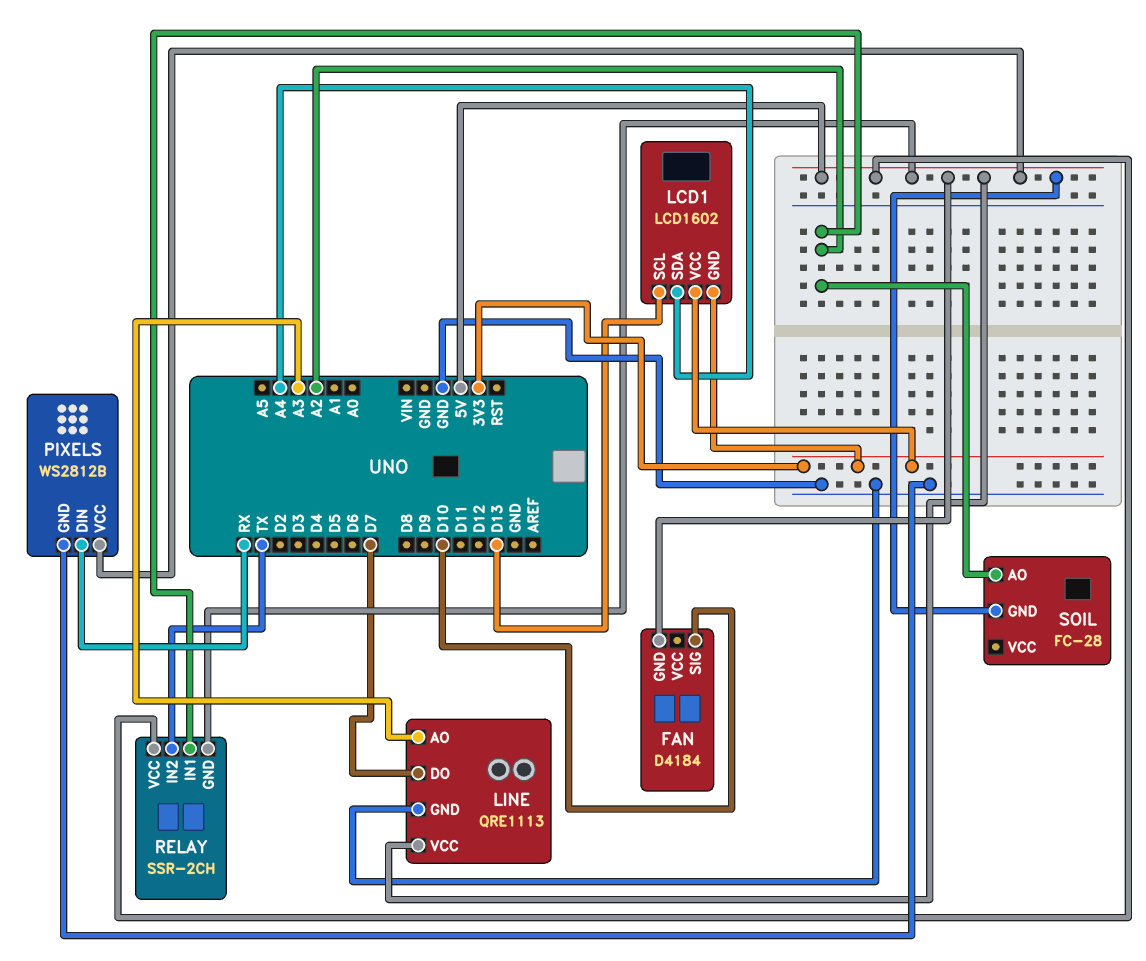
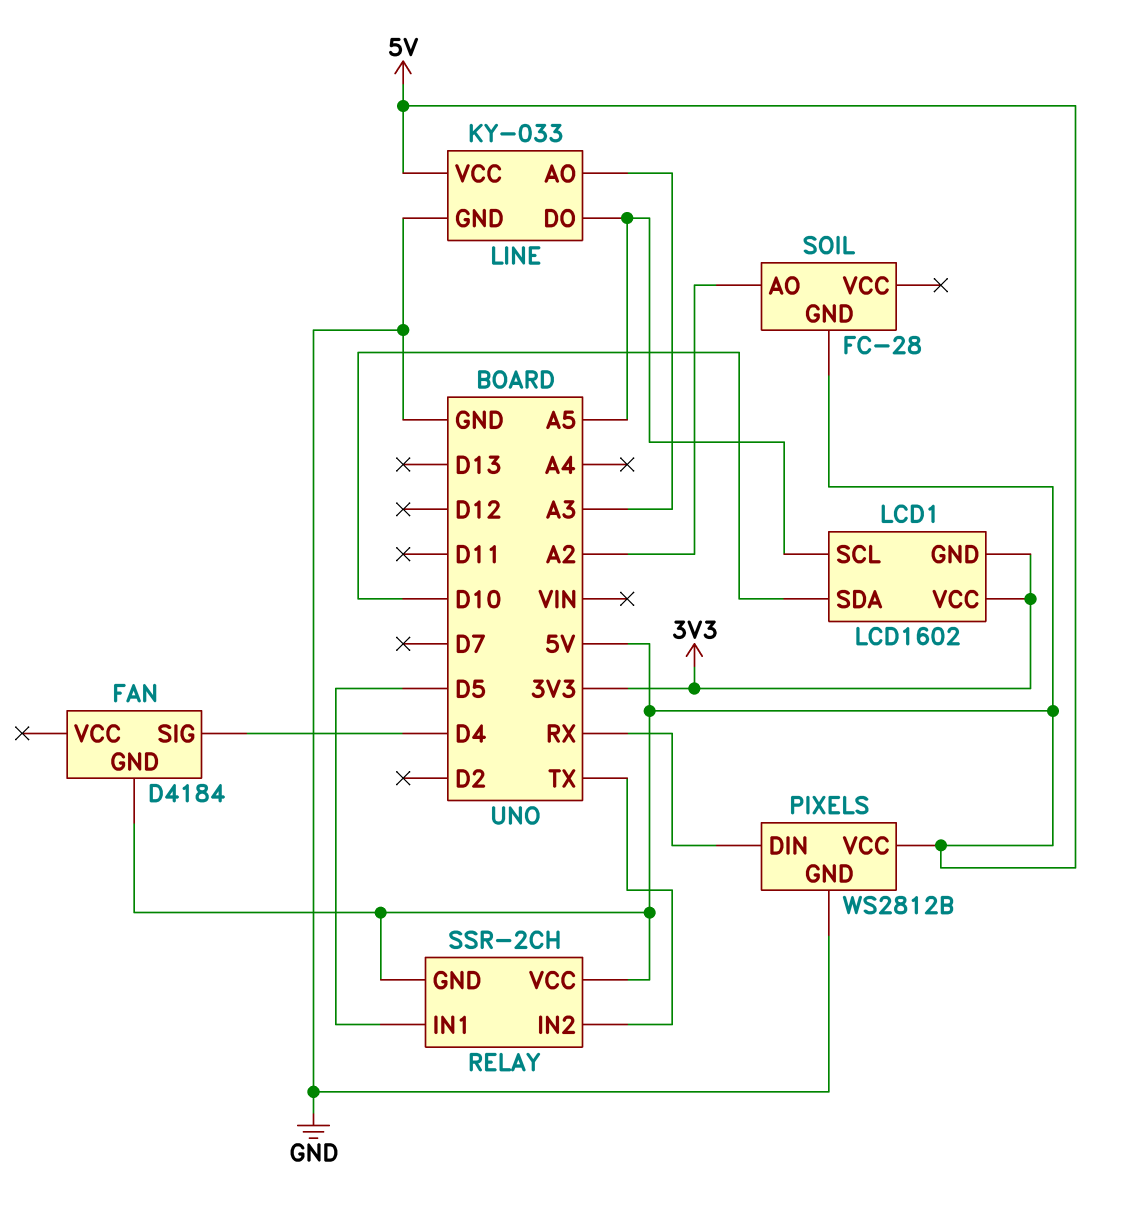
FAN pin SIG: D10 -> D4
LCD1 pin SCL: D13 -> A5
LCD1 pin SDA: A4 -> D10
LINE: QRE1113 -> KY-033
LINE pin DO: D7 -> A5
RELAY pin IN1: A2 -> D5

